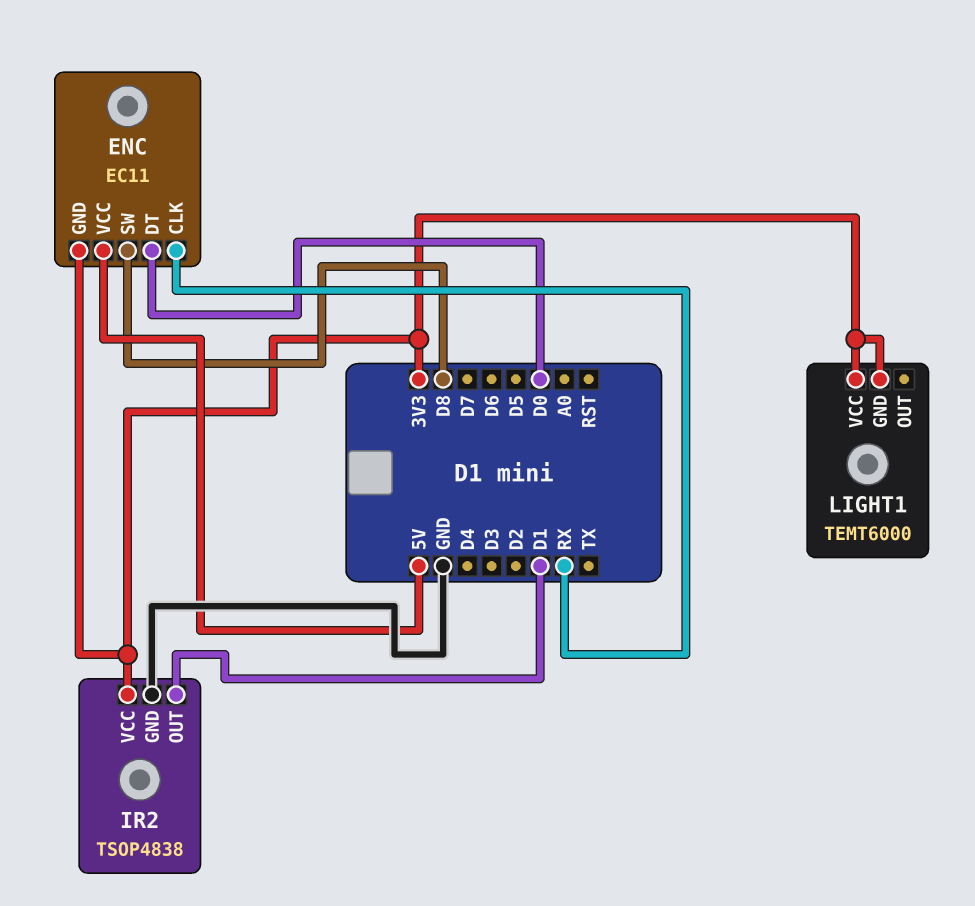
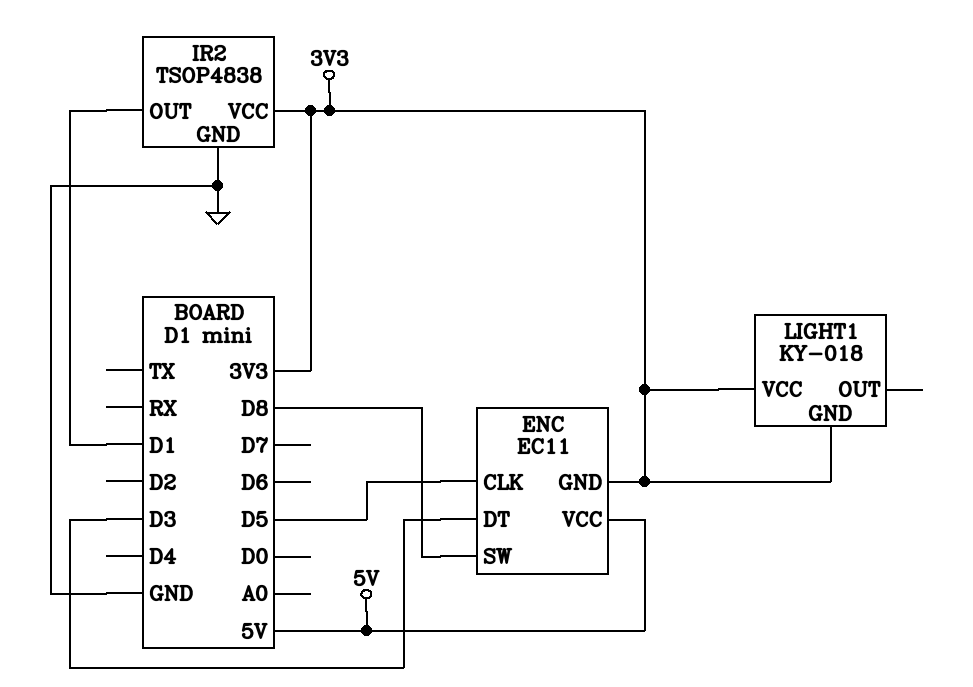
ENC pin CLK: RX -> D5
ENC pin DT: D0 -> D3
LIGHT1: TEMT6000 -> KY-018

